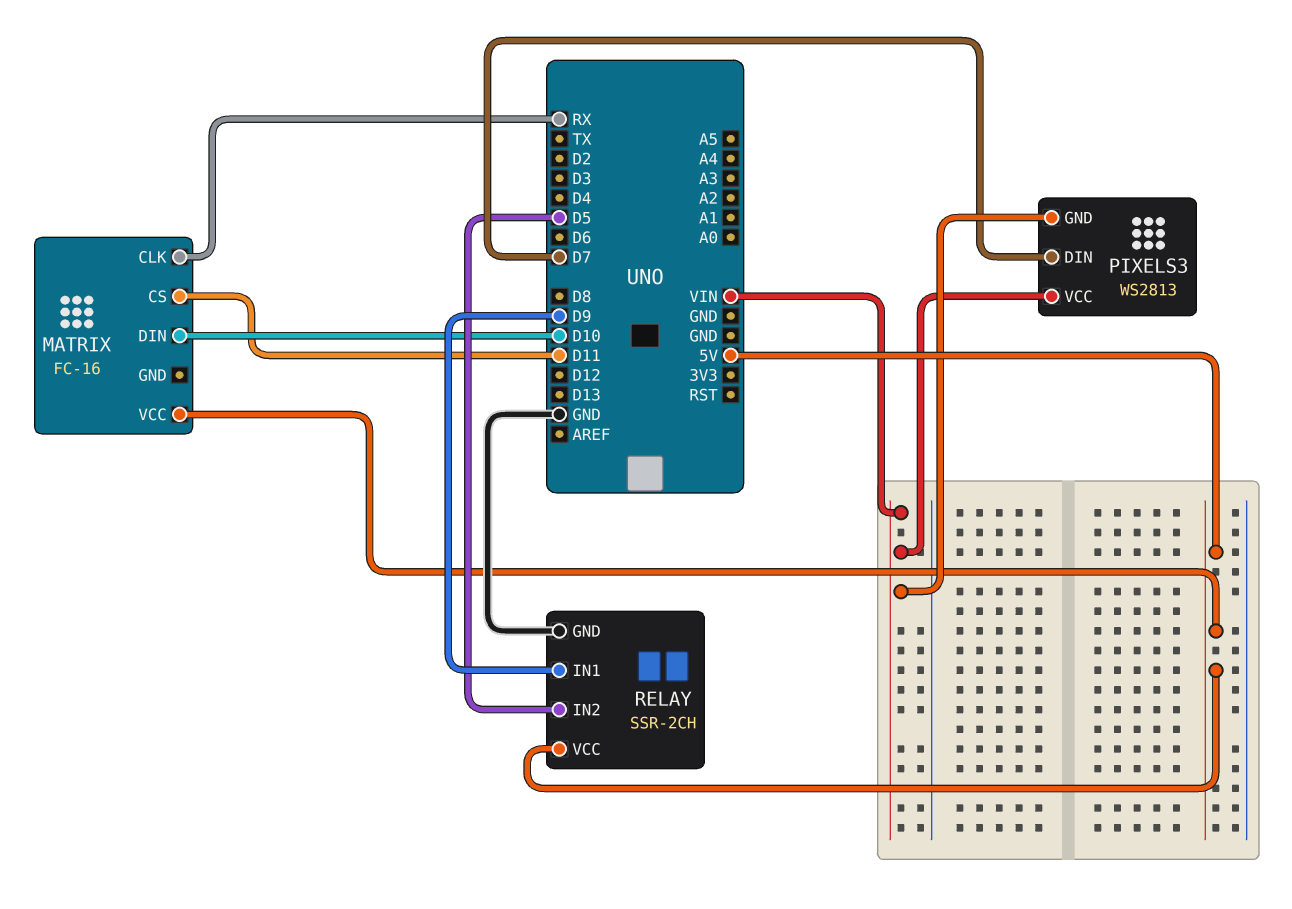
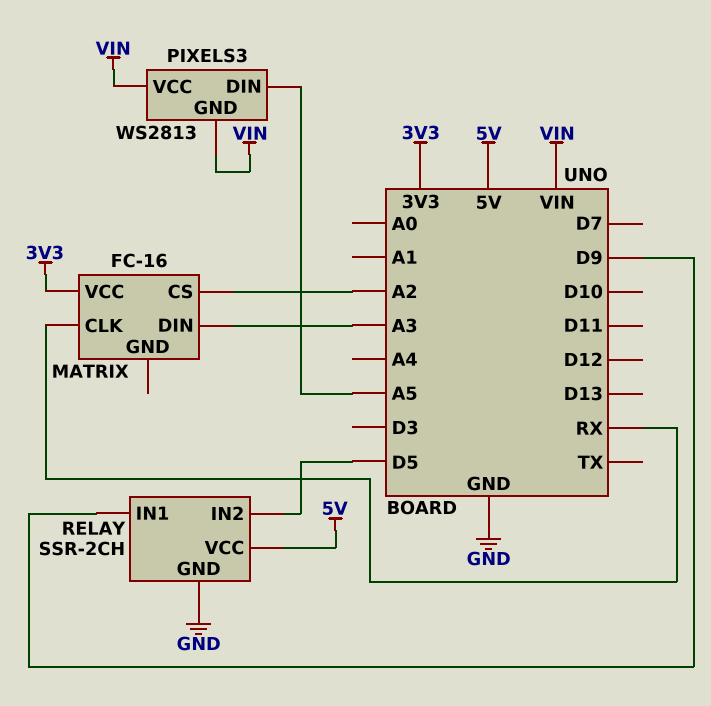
MATRIX pin CS: D11 -> A2
MATRIX pin DIN: D10 -> A3
MATRIX pin VCC: 5V -> 3V3
PIXELS3 pin DIN: D7 -> A5

